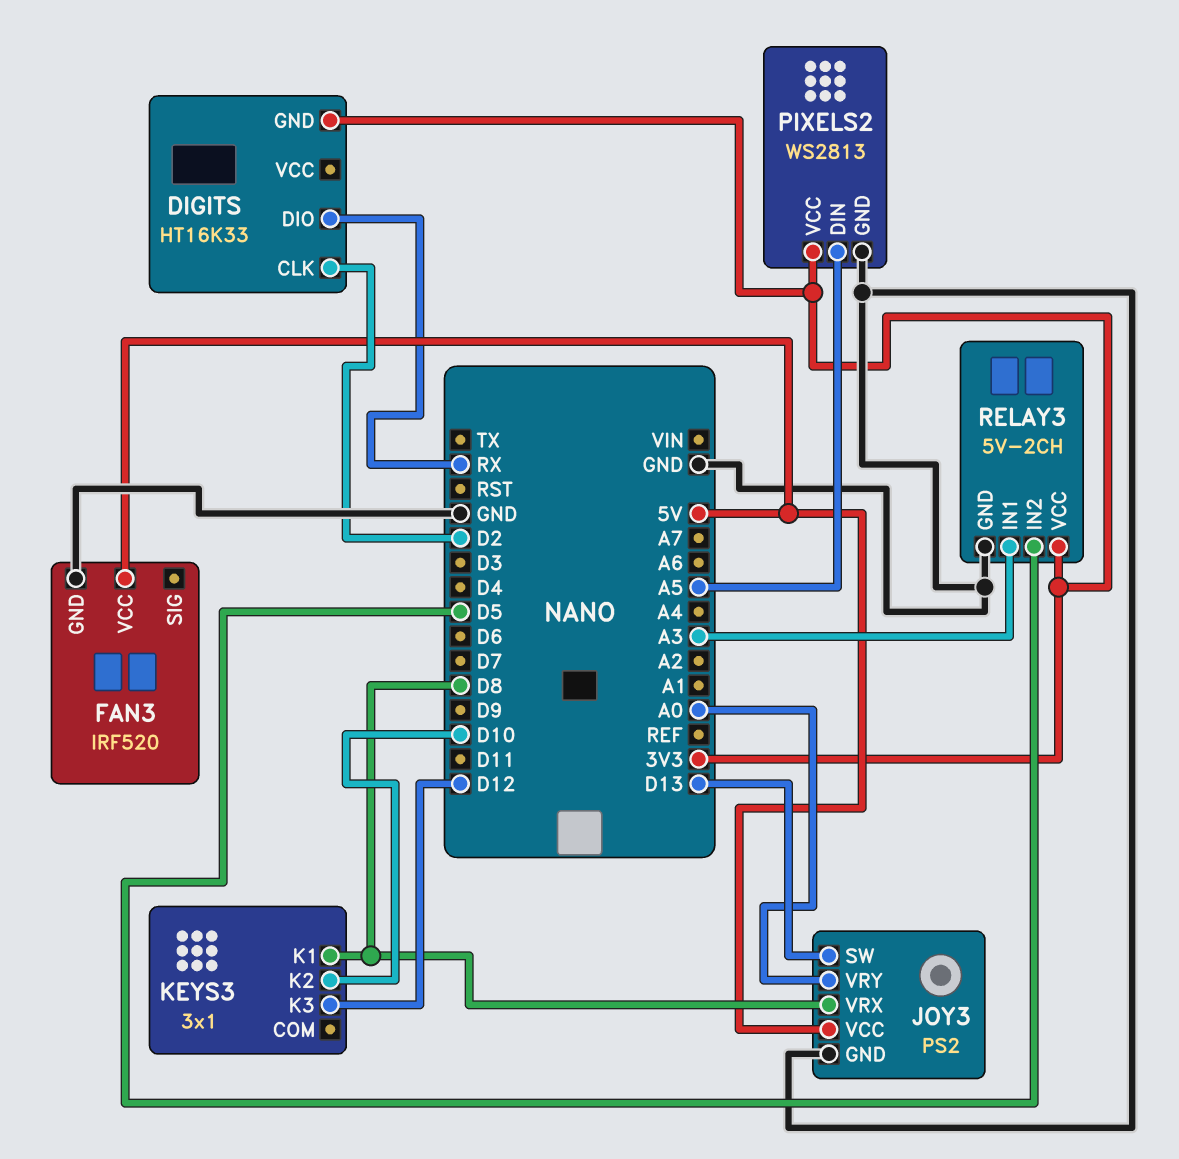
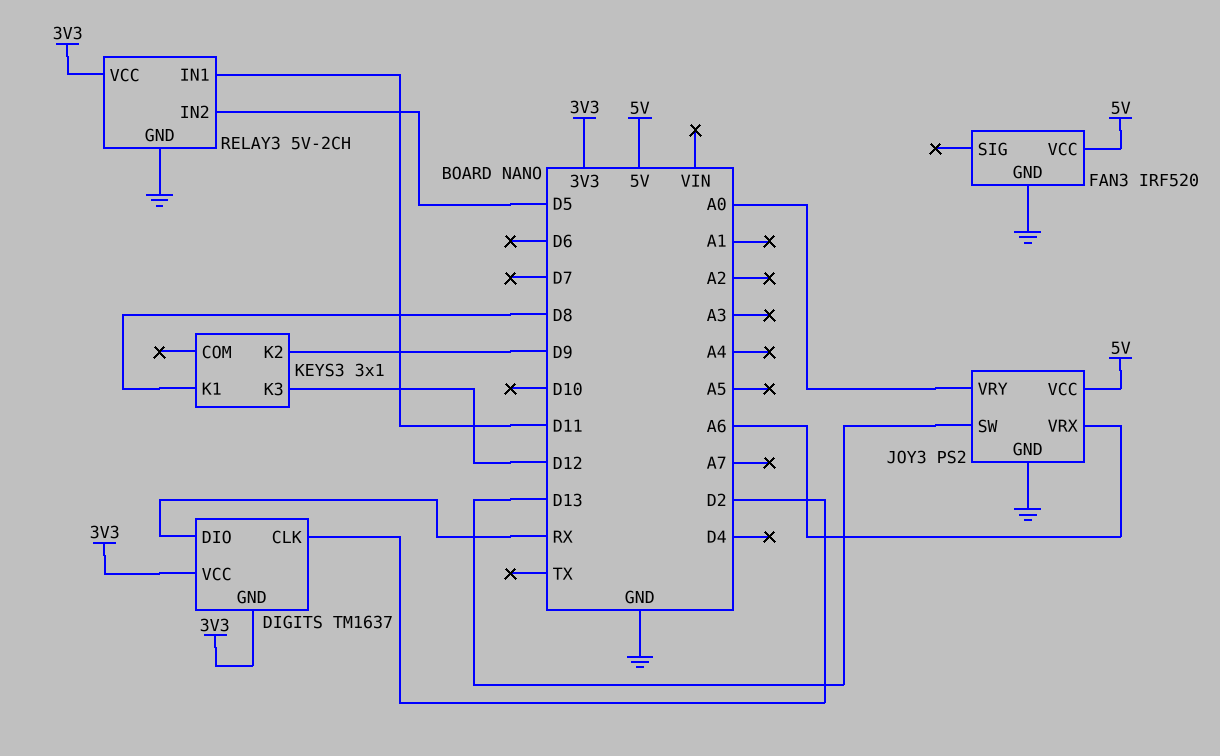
DIGITS: HT16K33 -> TM1637
DIGITS pin VCC: none -> 3V3
JOY3 pin VRX: D8 -> A6
KEYS3 pin K2: D10 -> D9
PIXELS2: WS2813 -> none
PIXELS2 pin DIN: A5 -> none
PIXELS2 pin GND: GND -> none
PIXELS2 pin VCC: 3V3 -> none
RELAY3 pin IN1: A3 -> D11

